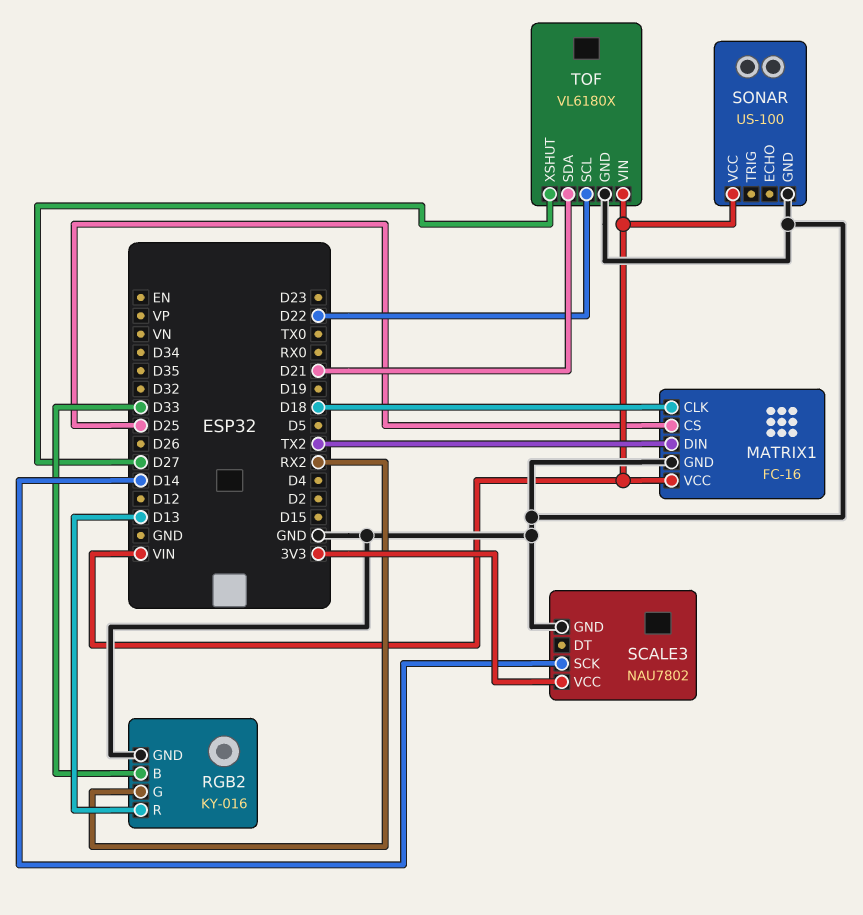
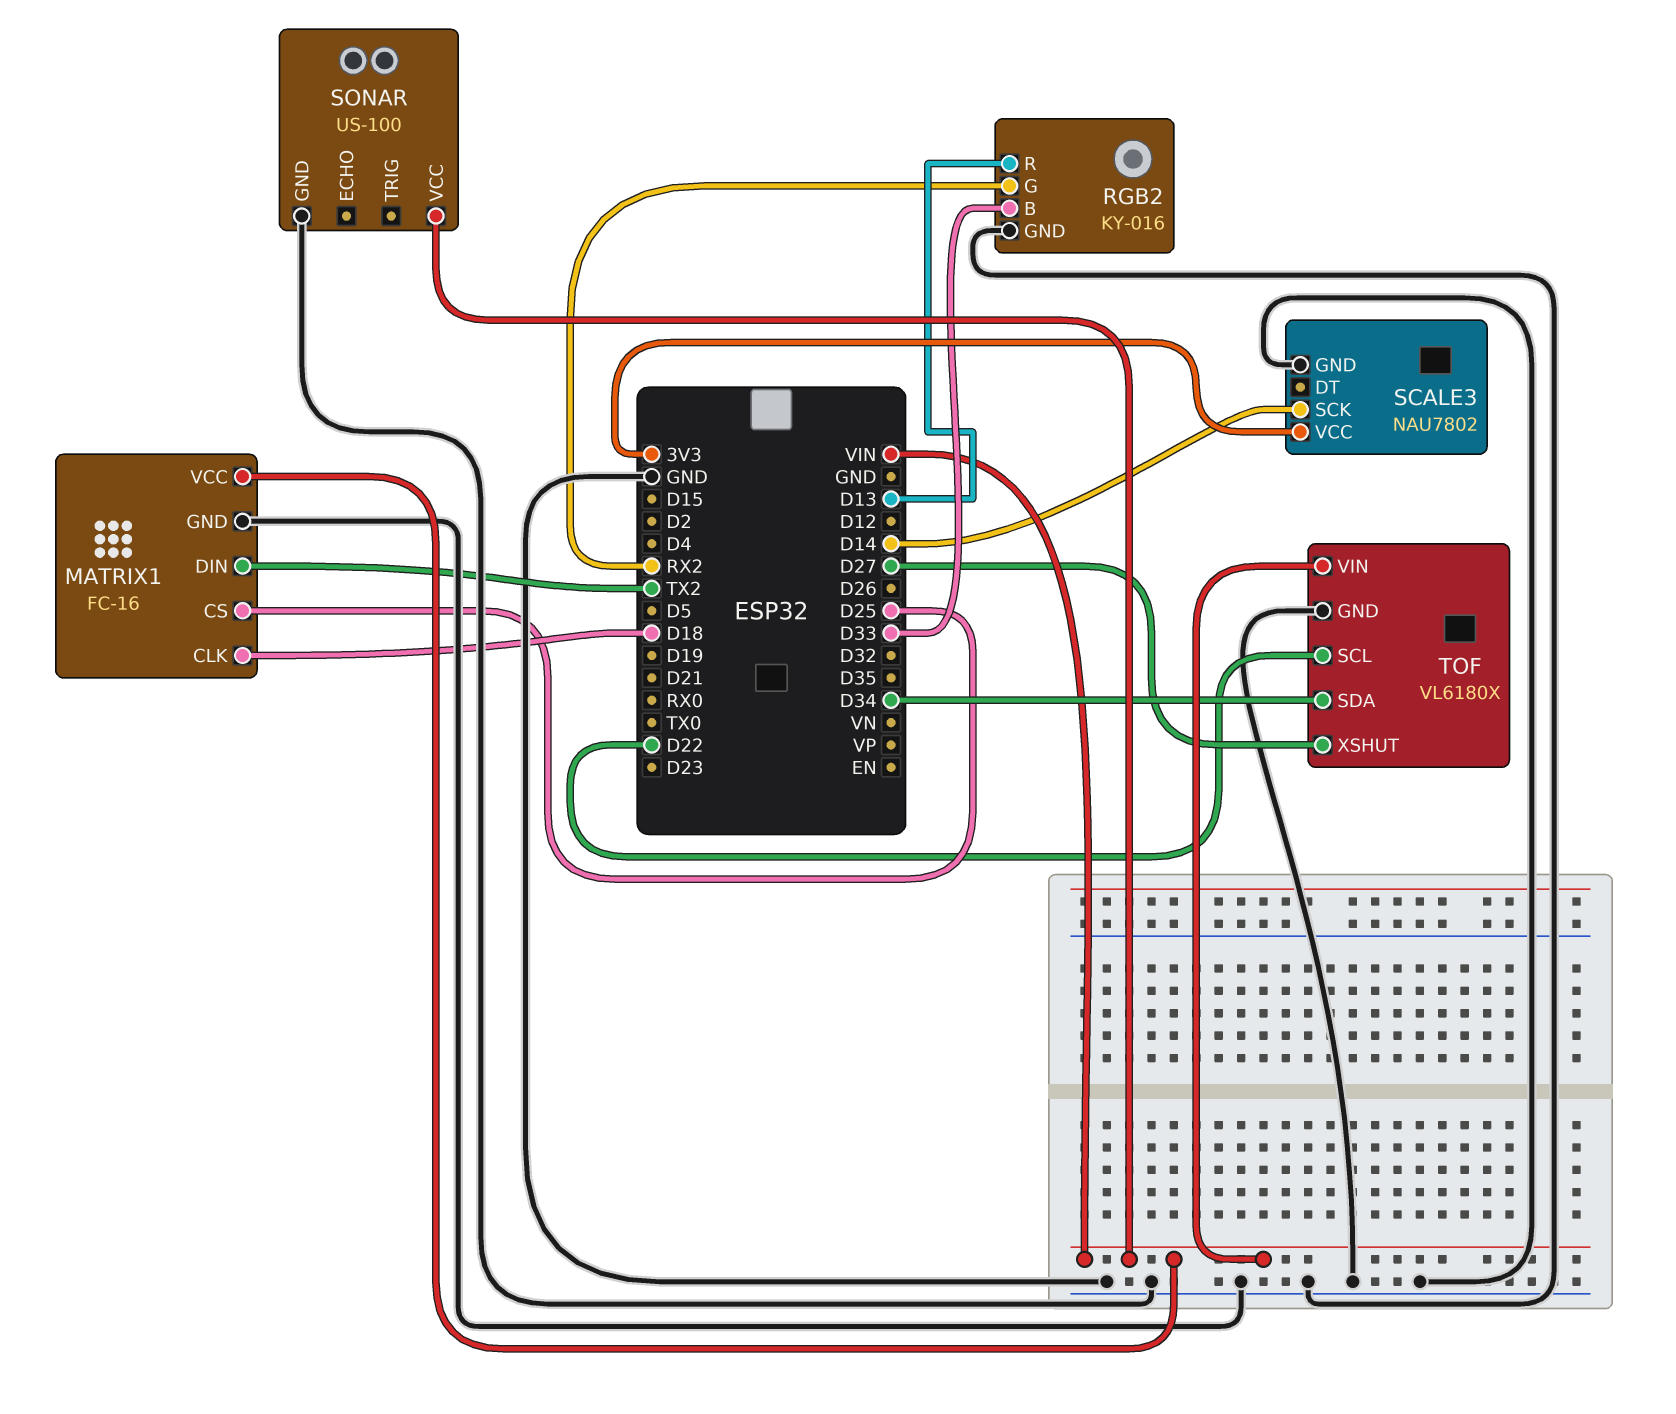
TOF pin SDA: D21 -> D34

